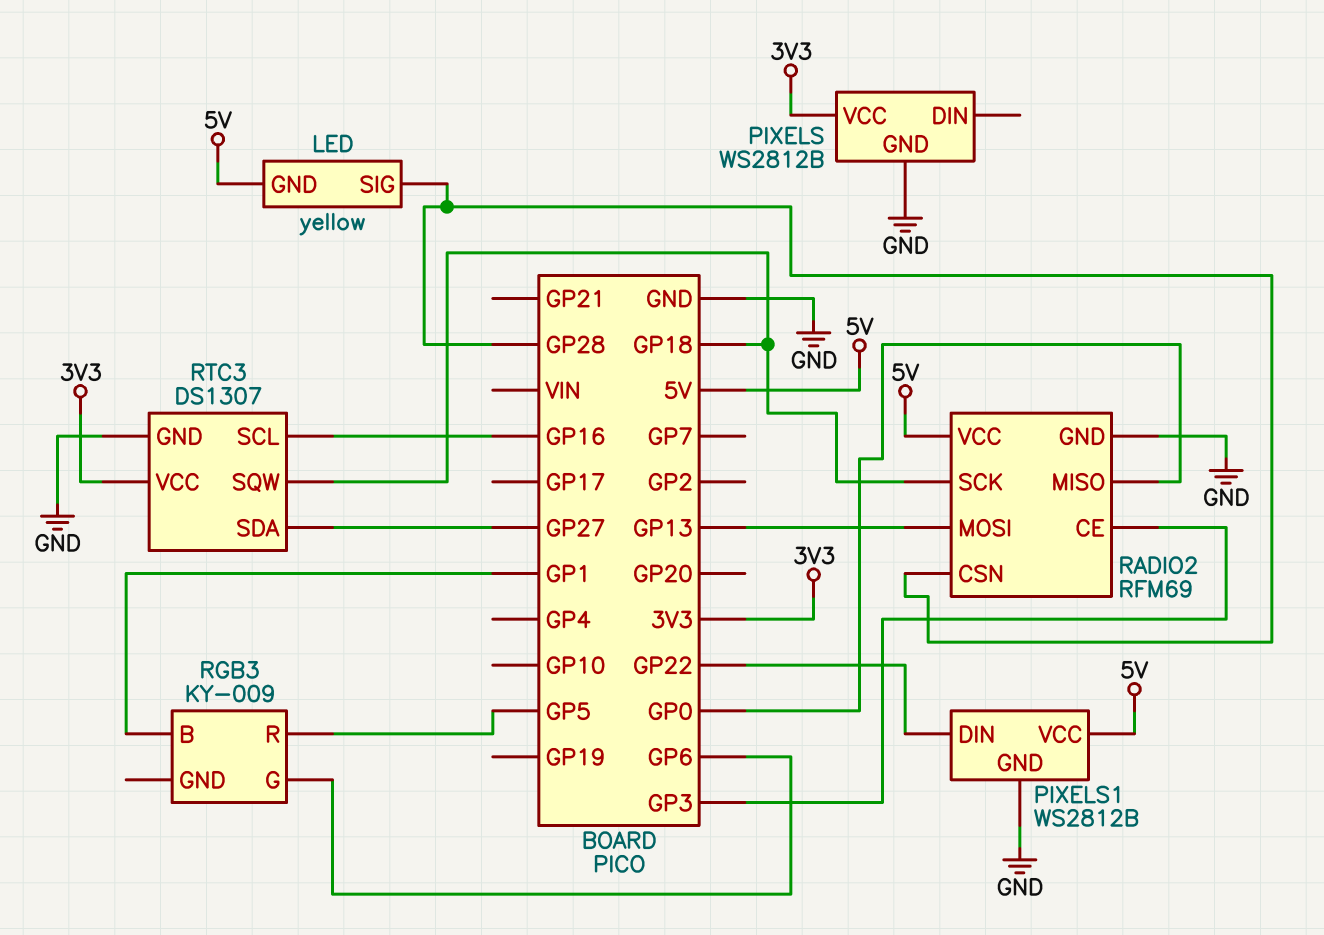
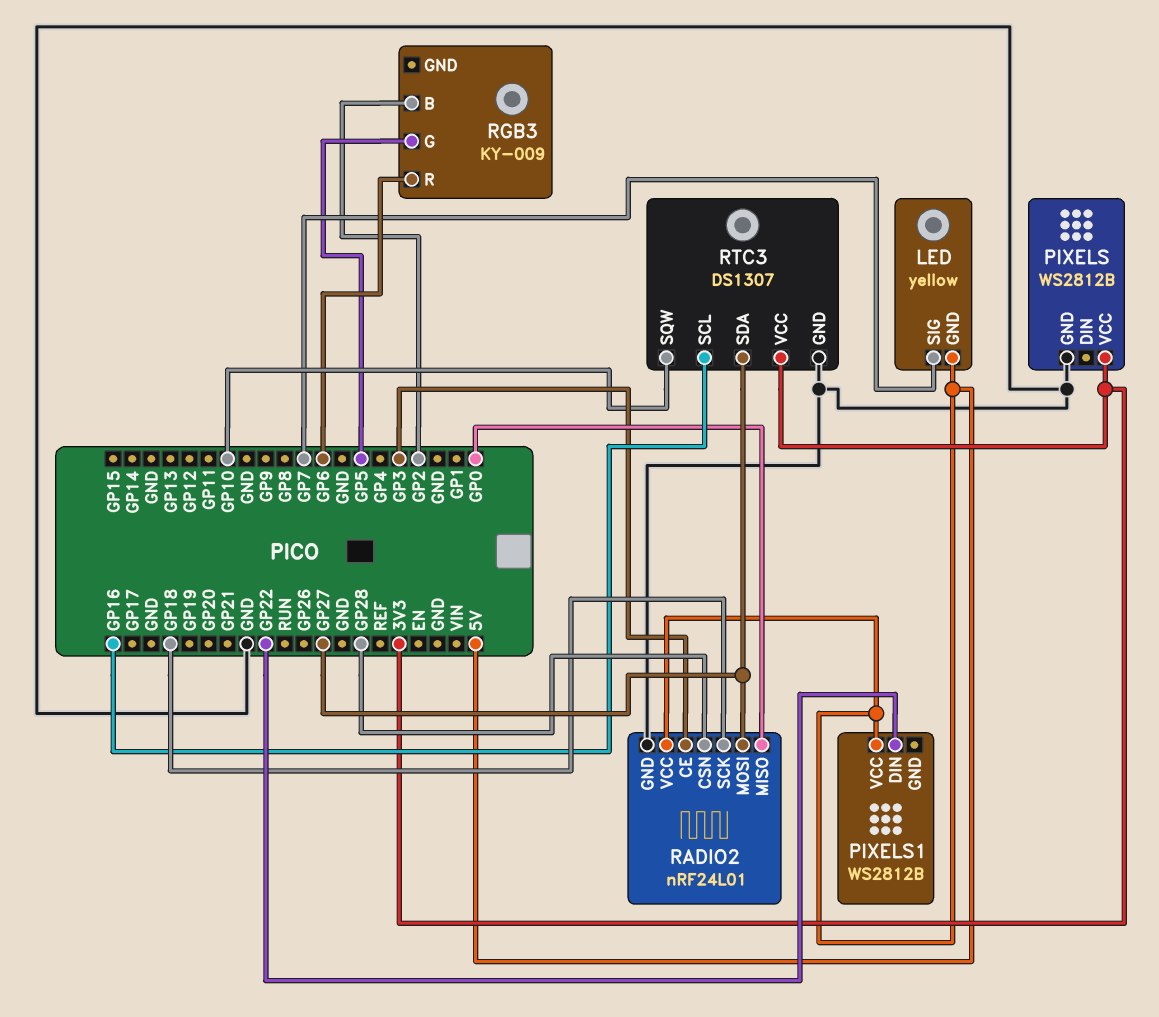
LED pin SIG: GP28 -> GP7
PIXELS1 pin GND: GND -> none
RADIO2: RFM69 -> nRF24L01
RADIO2 pin MOSI: GP13 -> GP27
RGB3 pin B: GP1 -> GP2
RGB3 pin G: GP6 -> GP5
RGB3 pin R: GP5 -> GP6
RTC3 pin SQW: GP18 -> GP10

